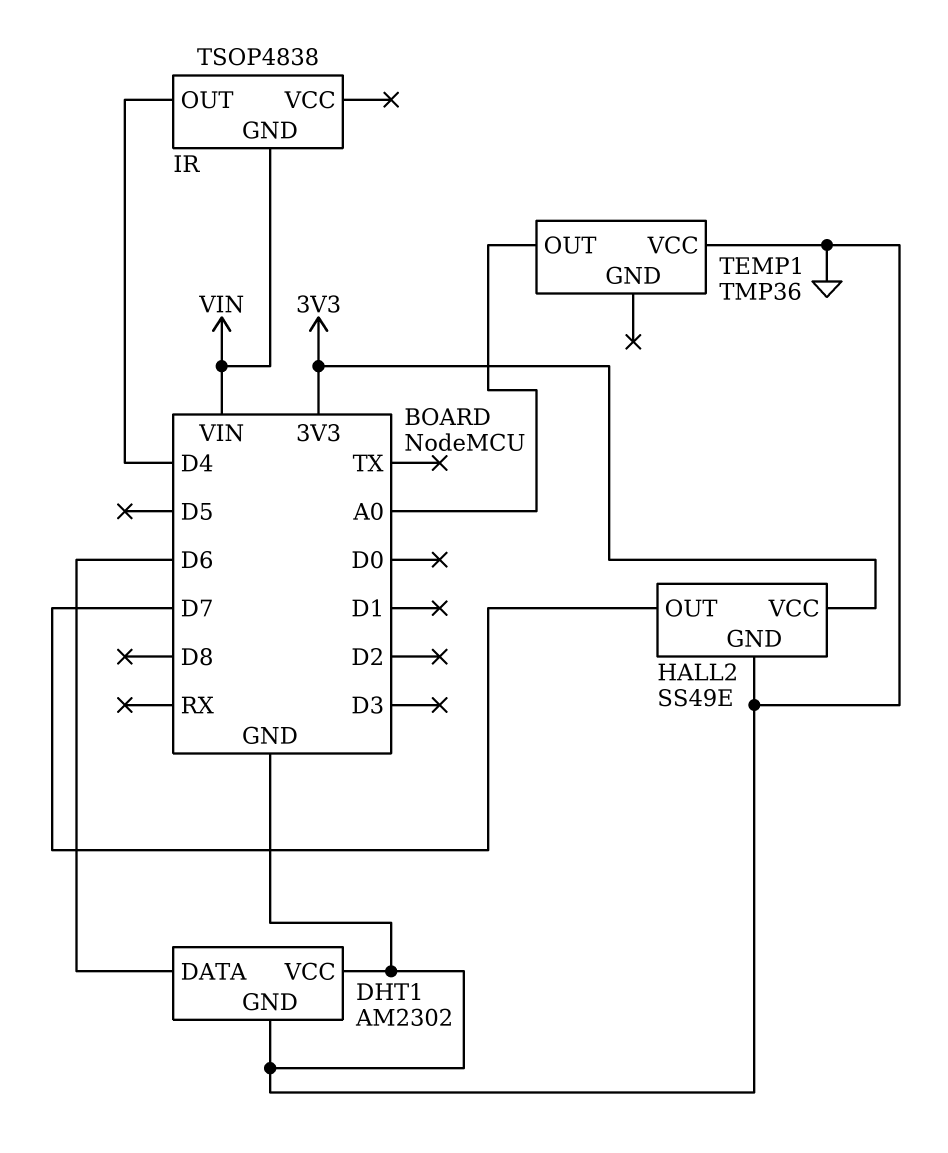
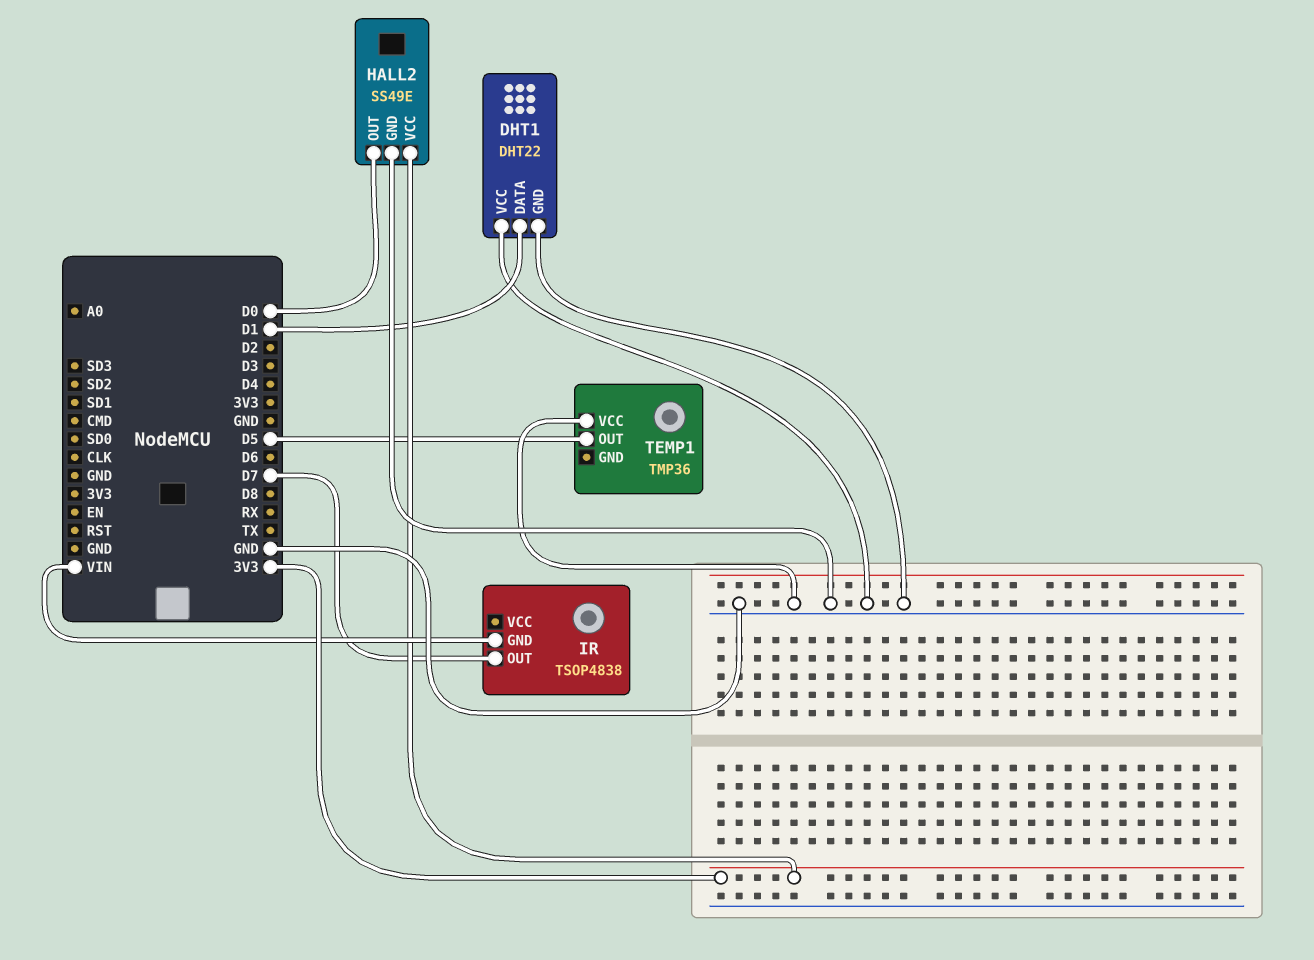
DHT1: AM2302 -> DHT22
DHT1 pin DATA: D6 -> D1
HALL2 pin OUT: D7 -> D0
IR pin OUT: D4 -> D7
TEMP1 pin OUT: A0 -> D5

